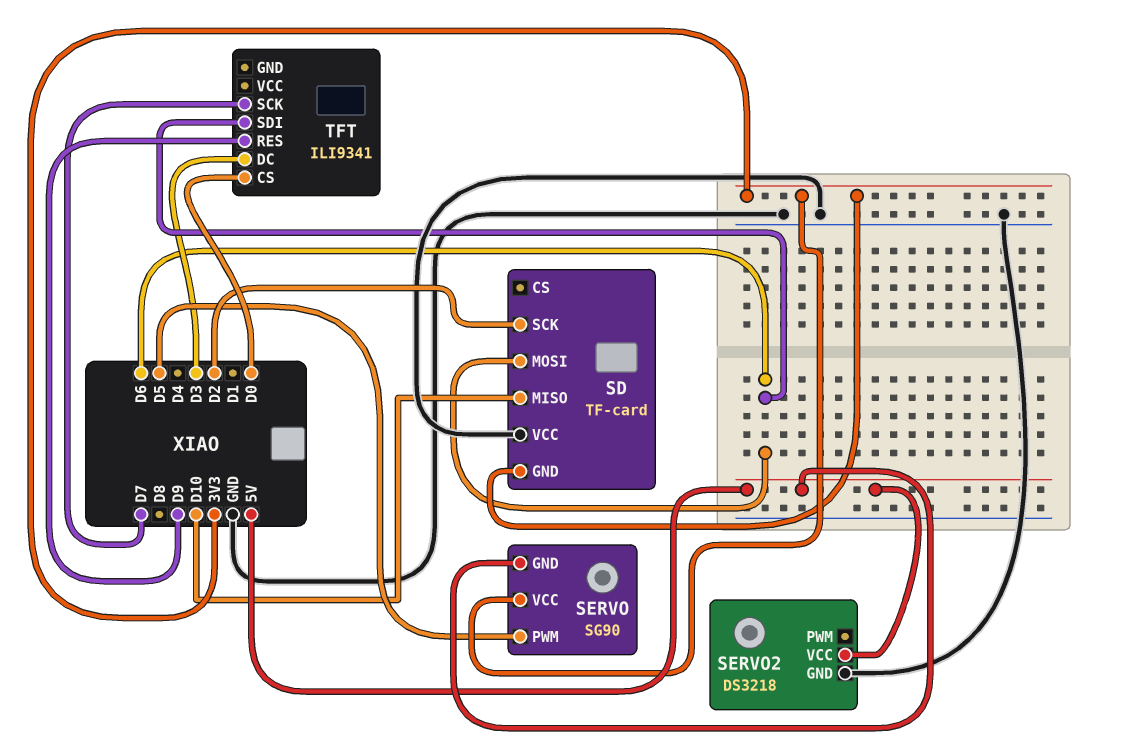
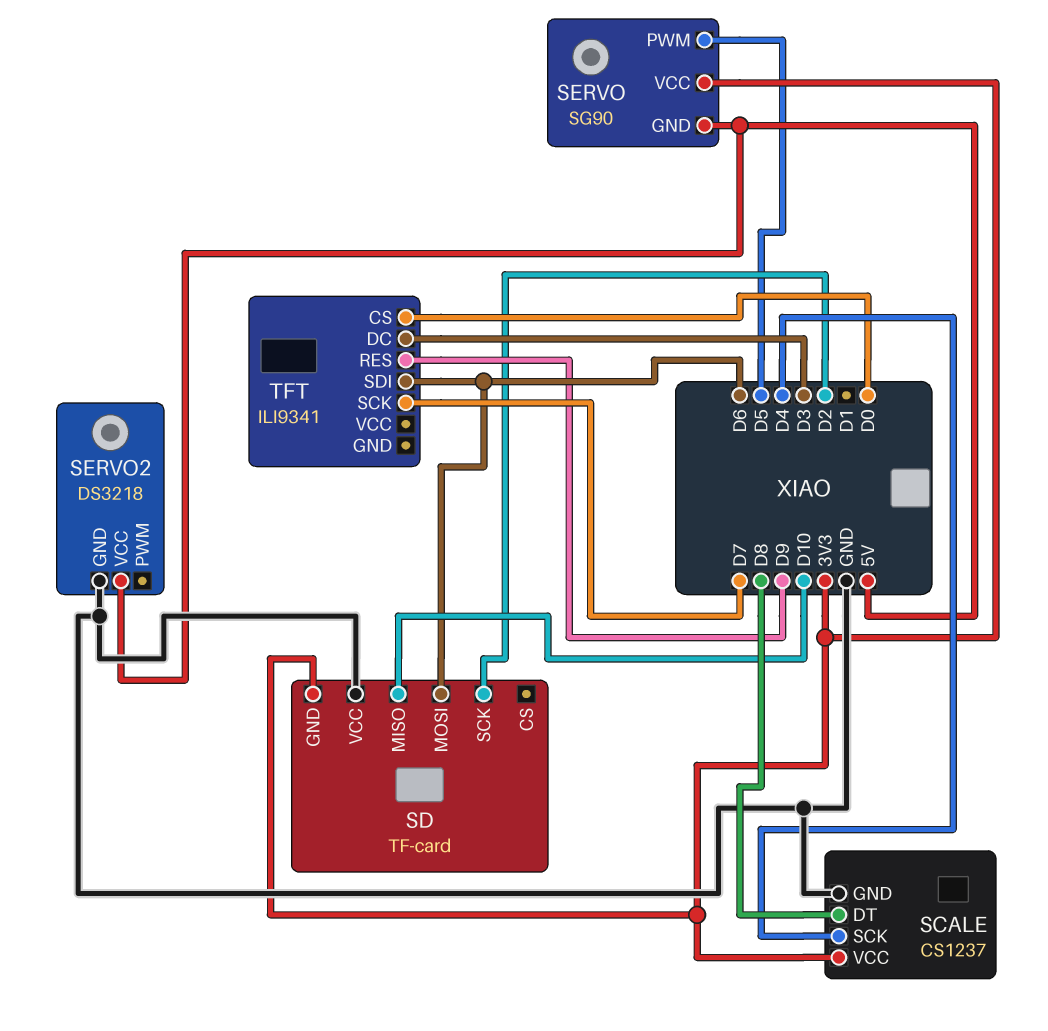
SCALE: none -> CS1237
SCALE pin DT: none -> D8
SCALE pin GND: none -> GND
SCALE pin SCK: none -> D4
SCALE pin VCC: none -> 3V3

